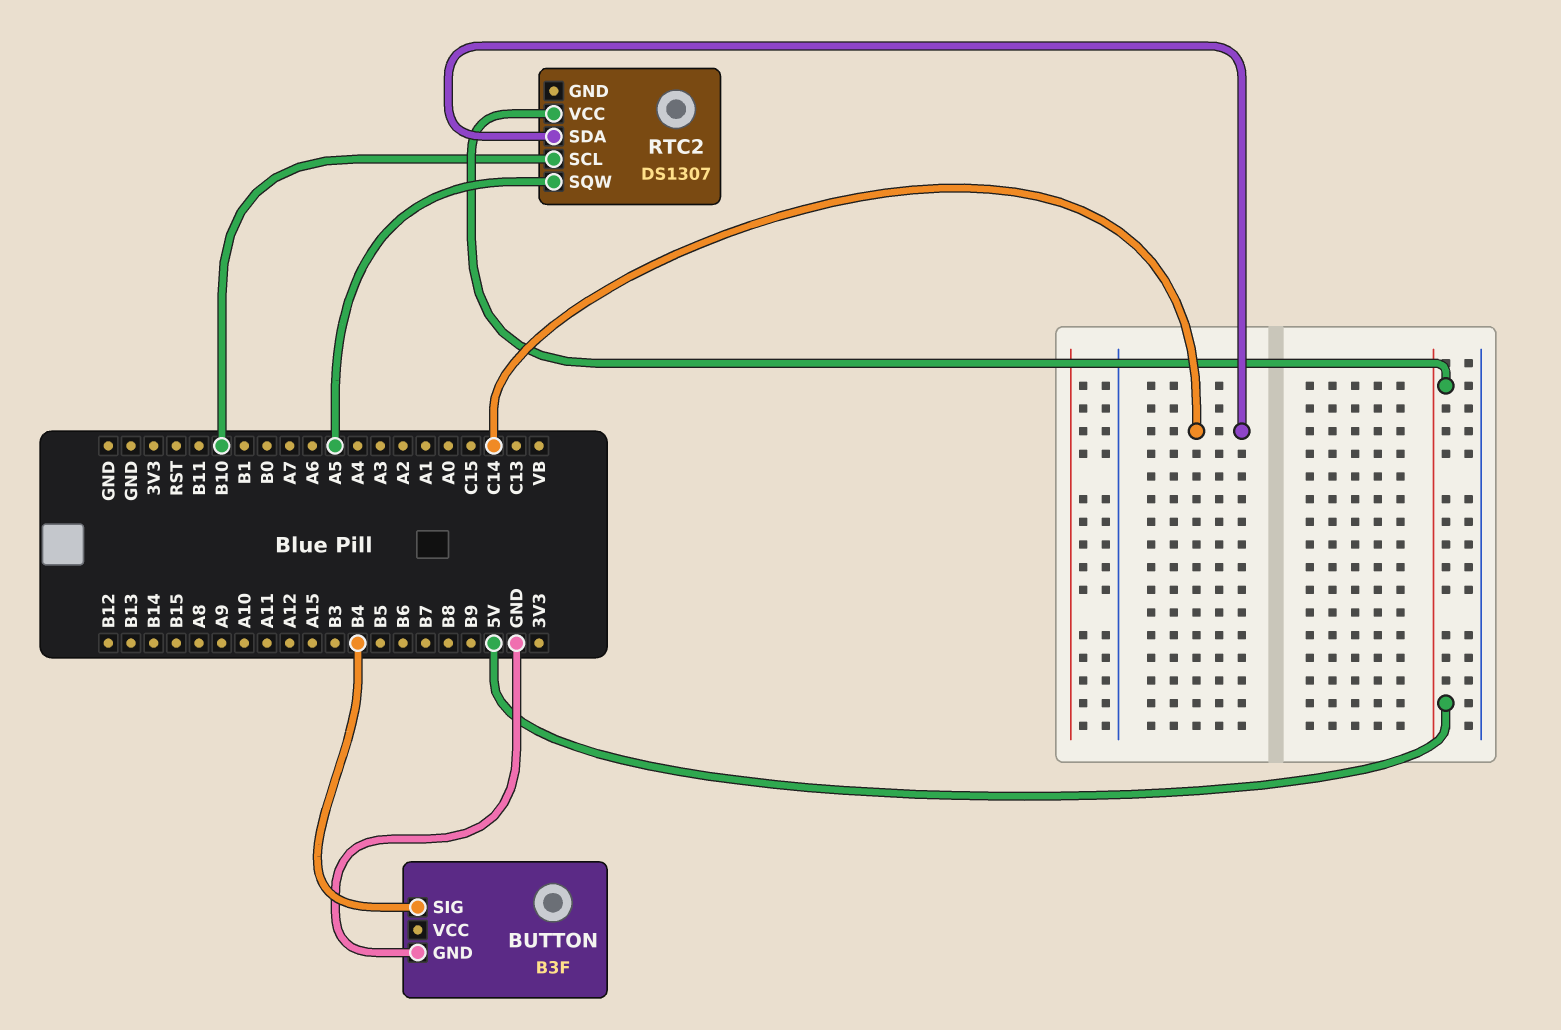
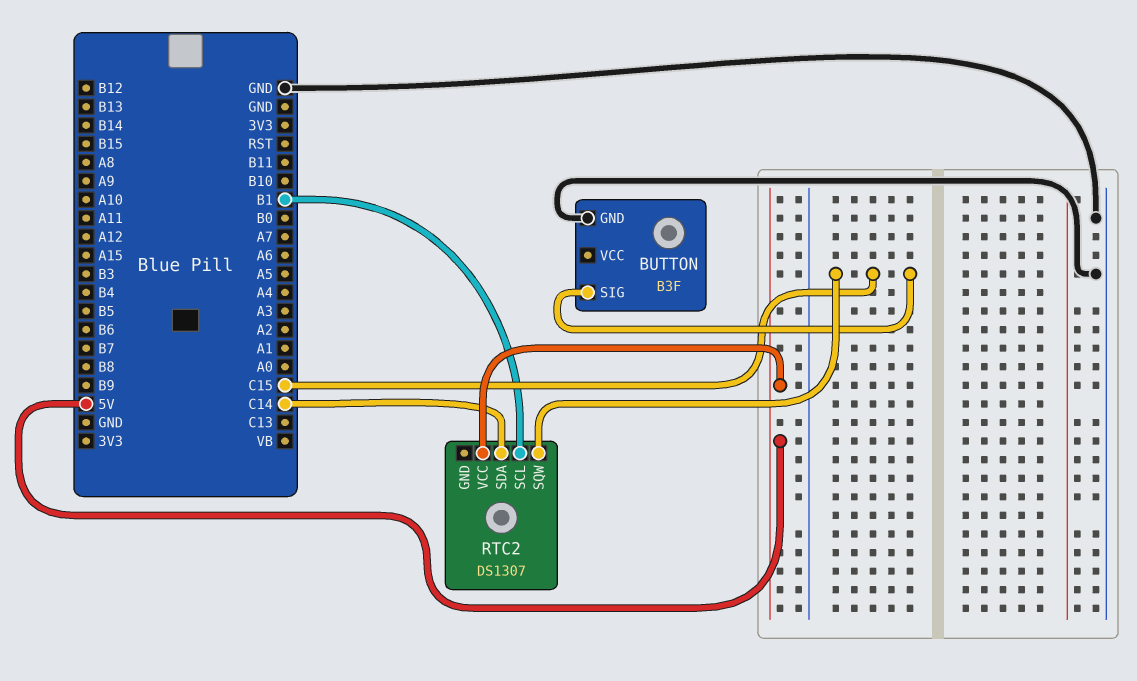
BUTTON pin SIG: B4 -> C15
RTC2 pin SCL: B10 -> B1
RTC2 pin SQW: A5 -> C15

